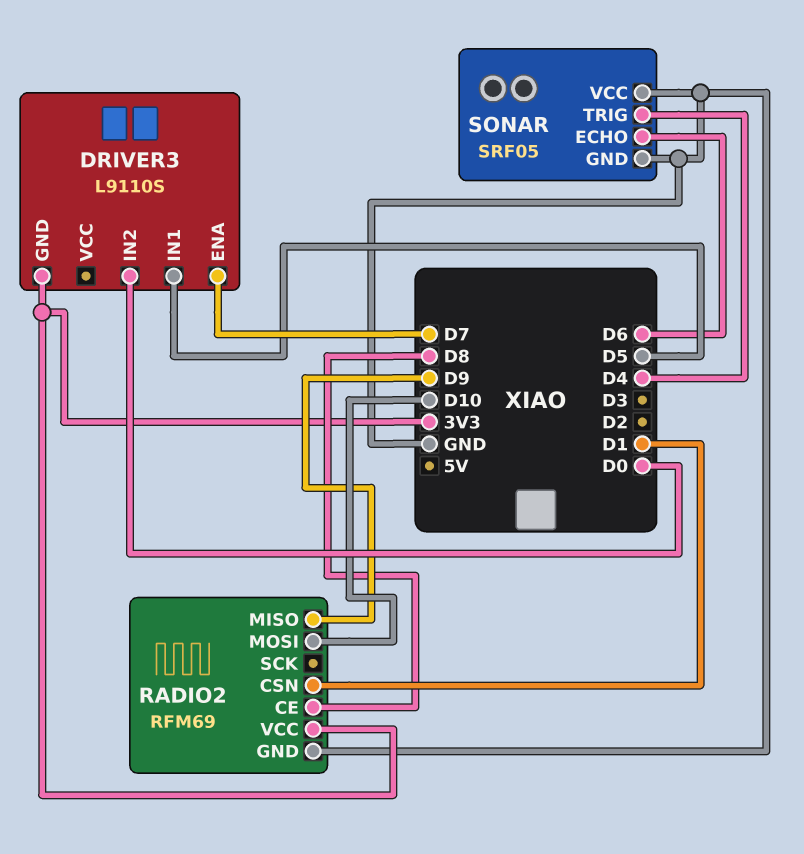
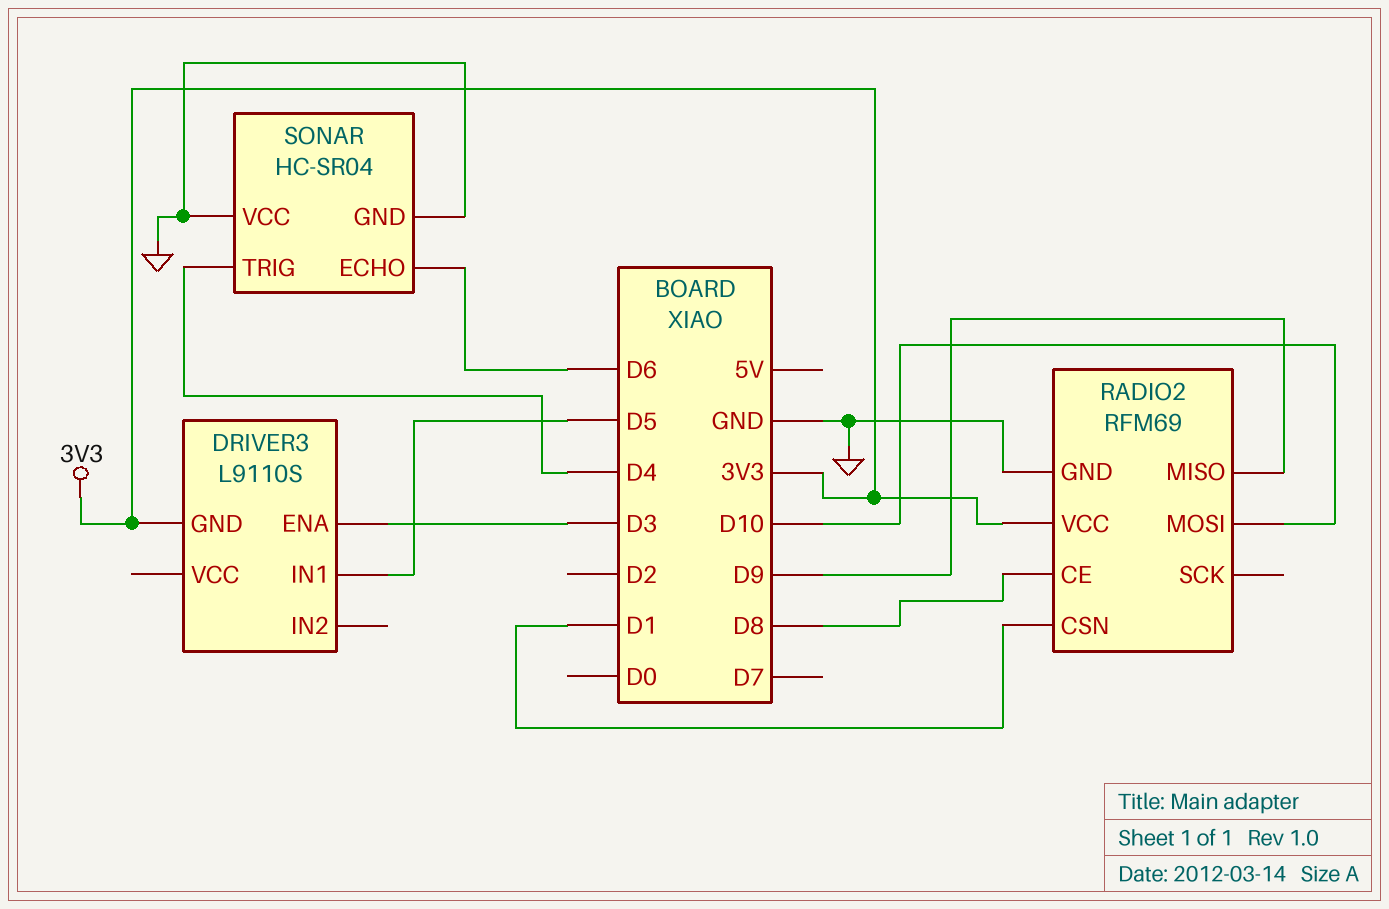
DRIVER3 pin ENA: D7 -> D3
DRIVER3 pin IN2: D0 -> none
SONAR: SRF05 -> HC-SR04

